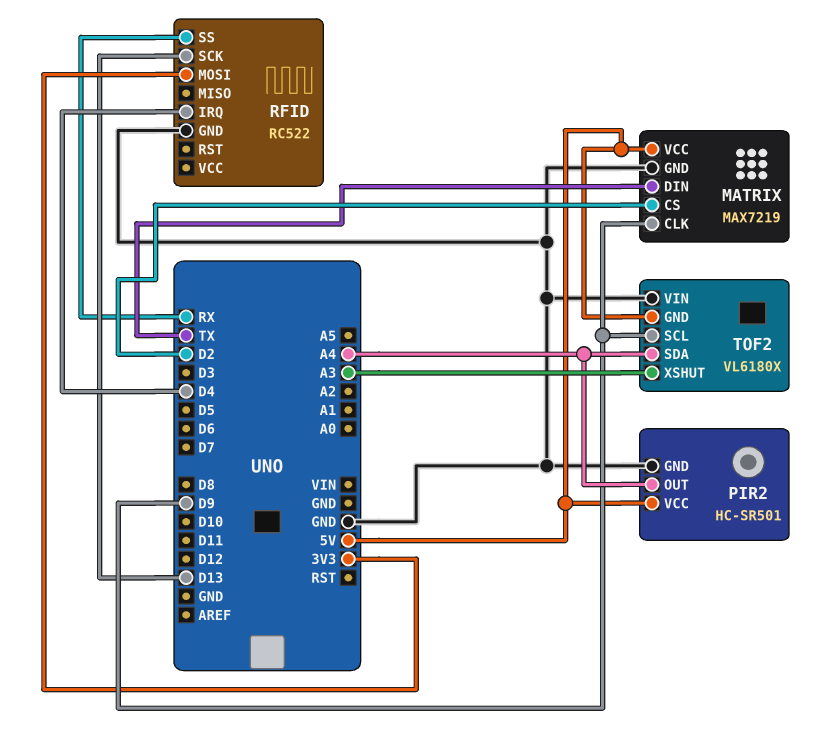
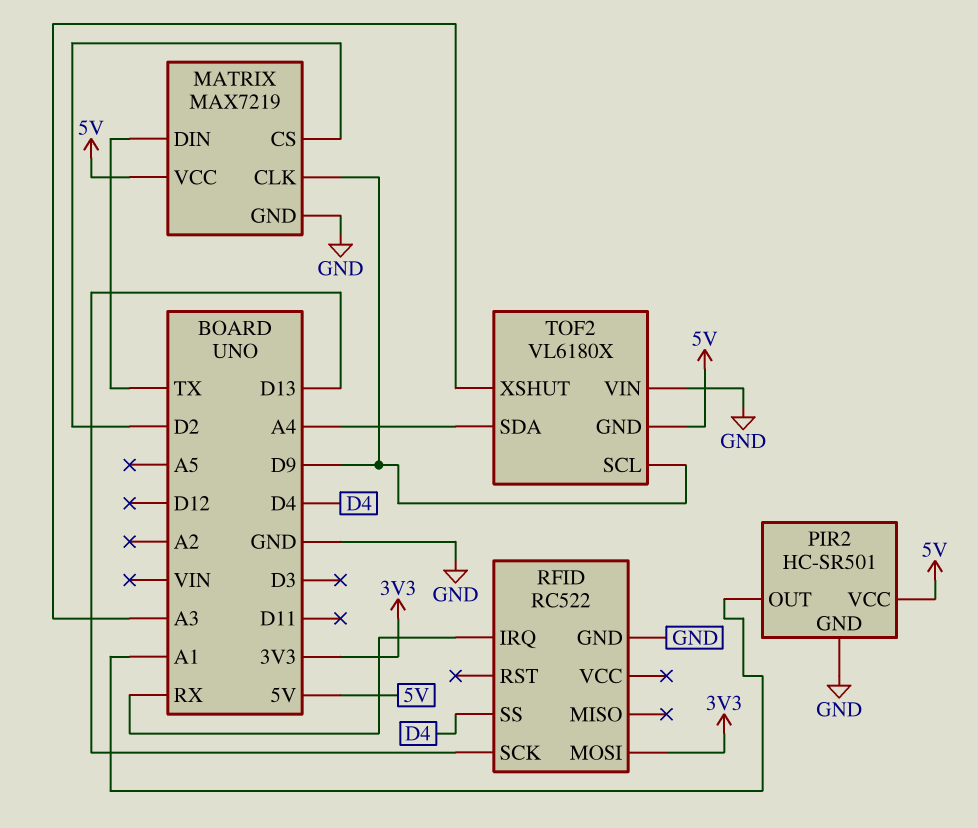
PIR2 pin OUT: A4 -> A1
RFID pin IRQ: D4 -> RX
RFID pin SS: RX -> D4

